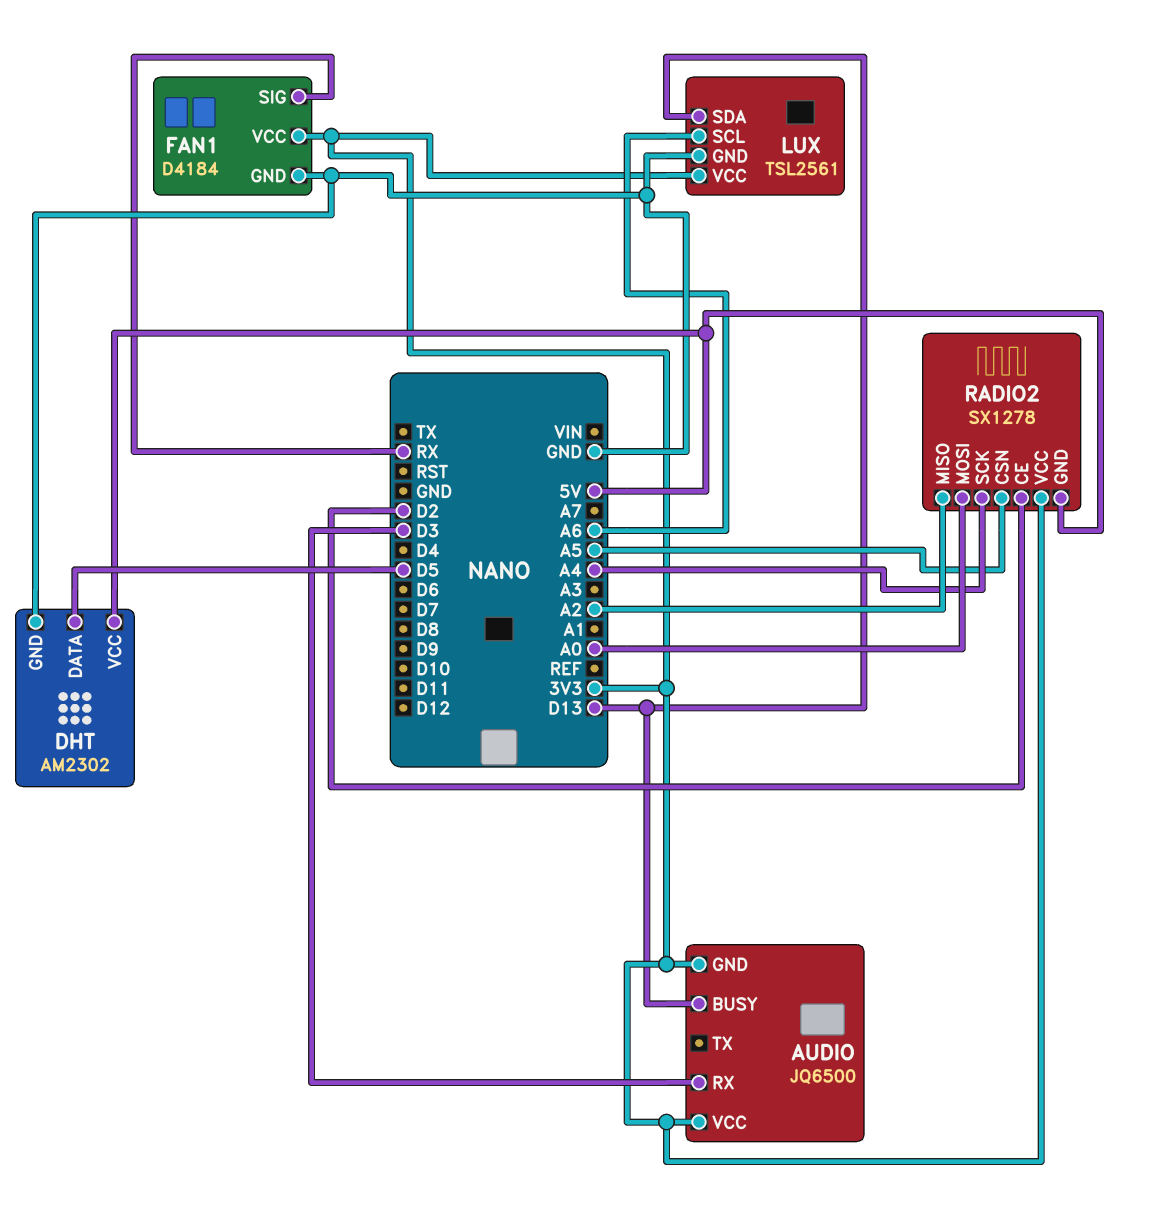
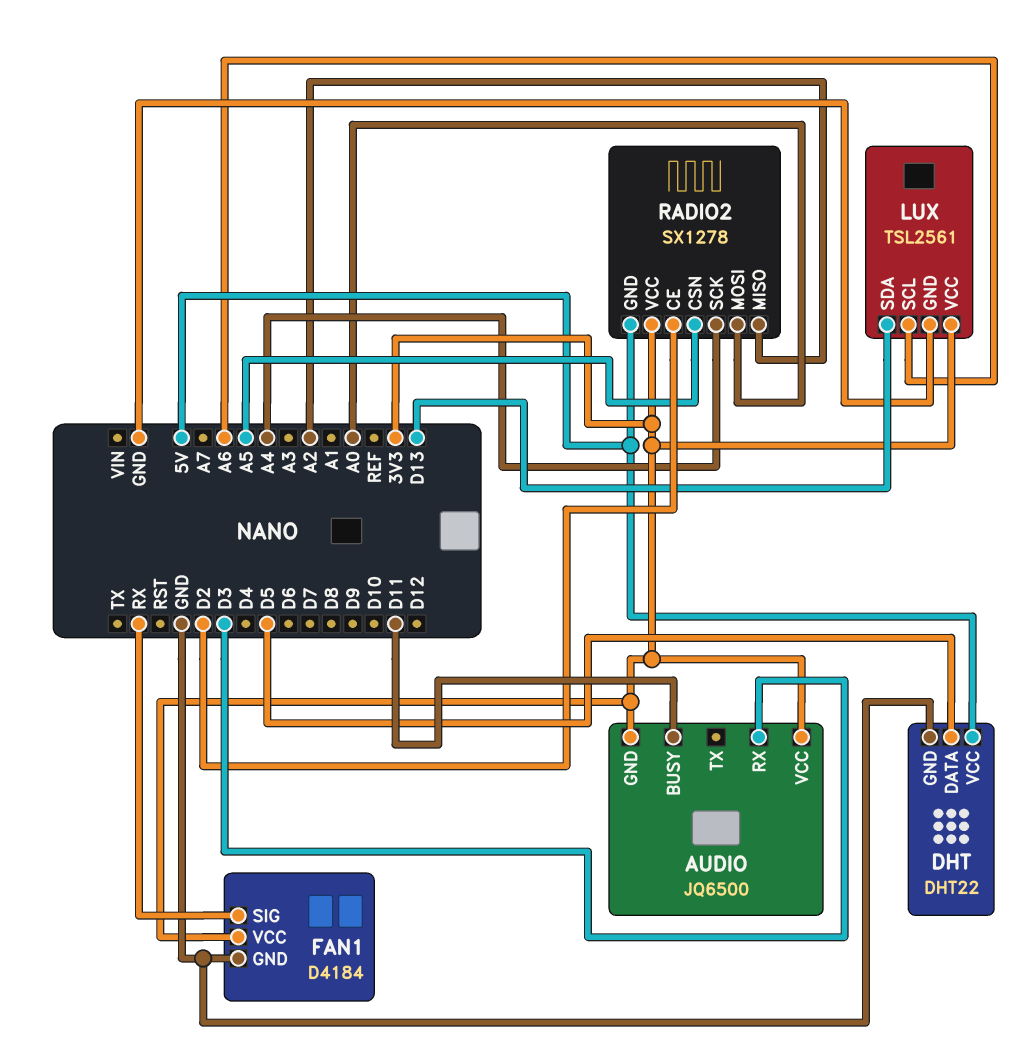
AUDIO pin BUSY: D13 -> D11
DHT: AM2302 -> DHT22

